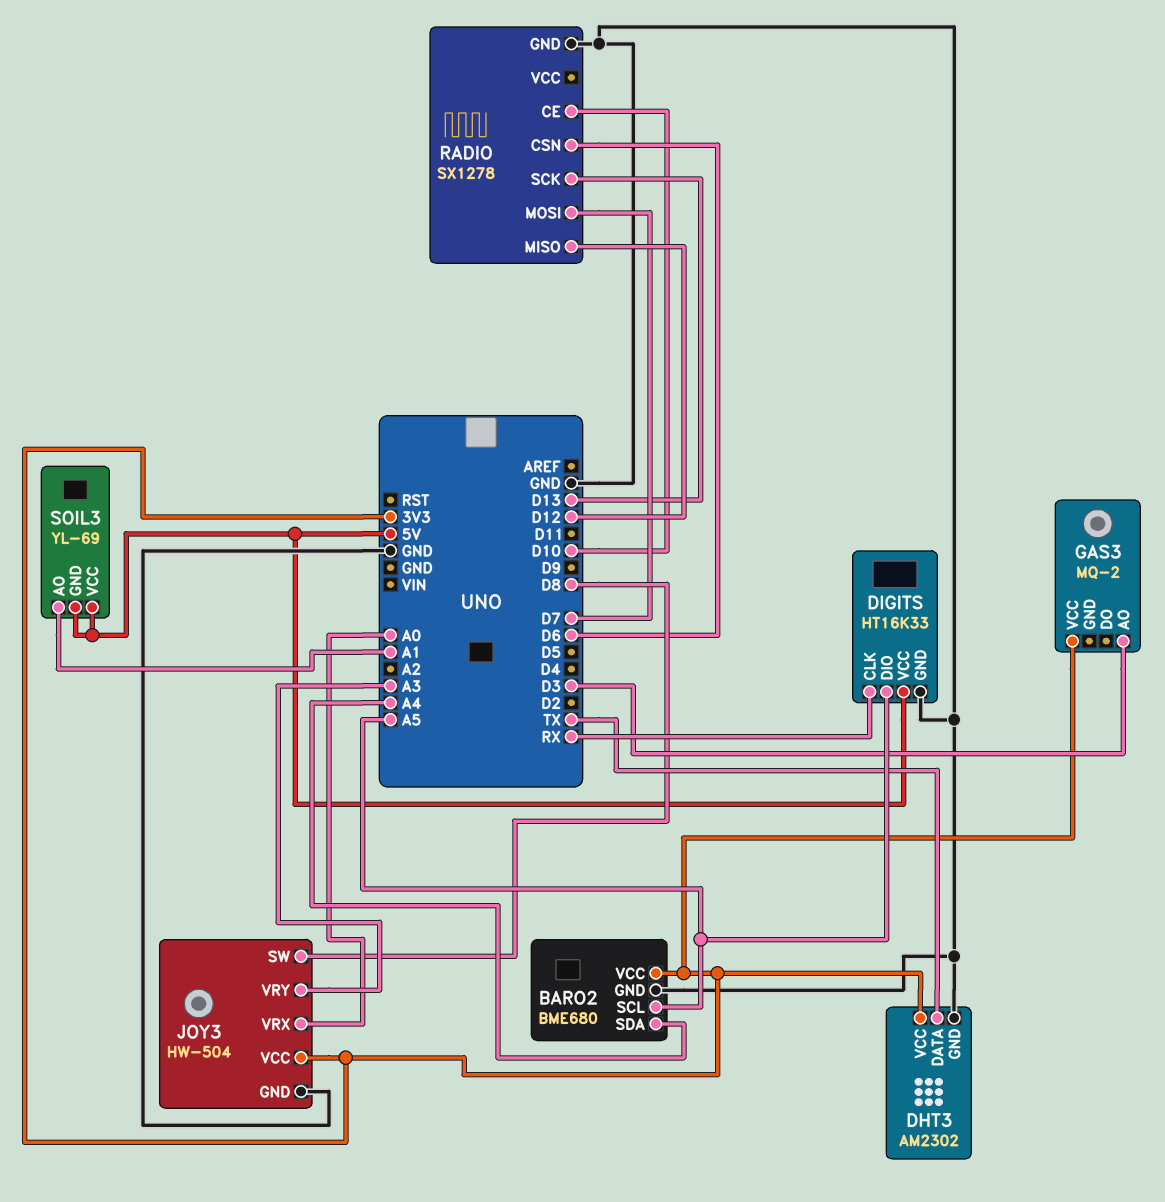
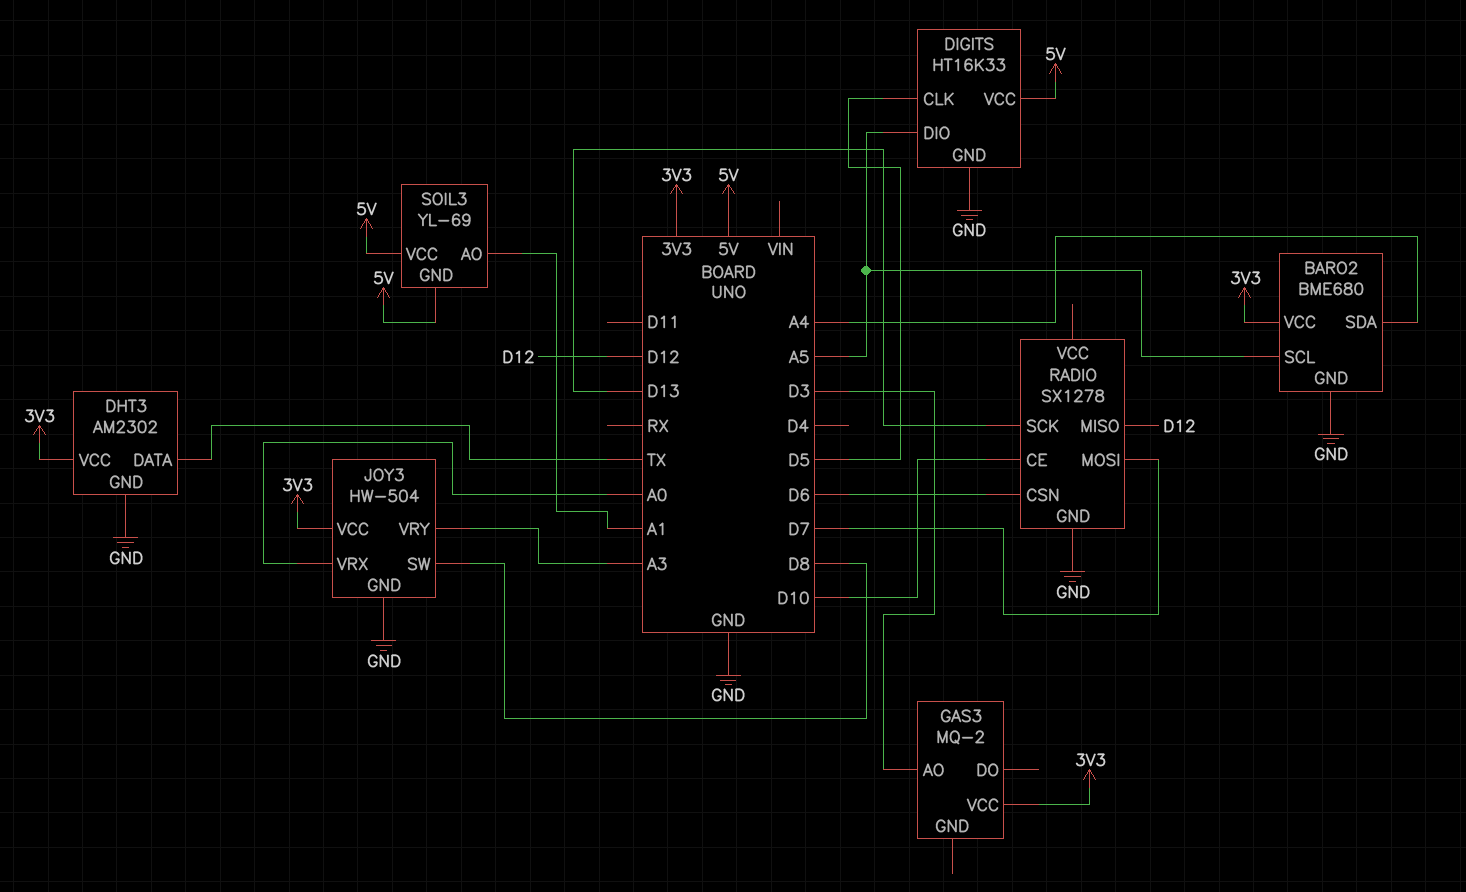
DIGITS pin CLK: RX -> D5

